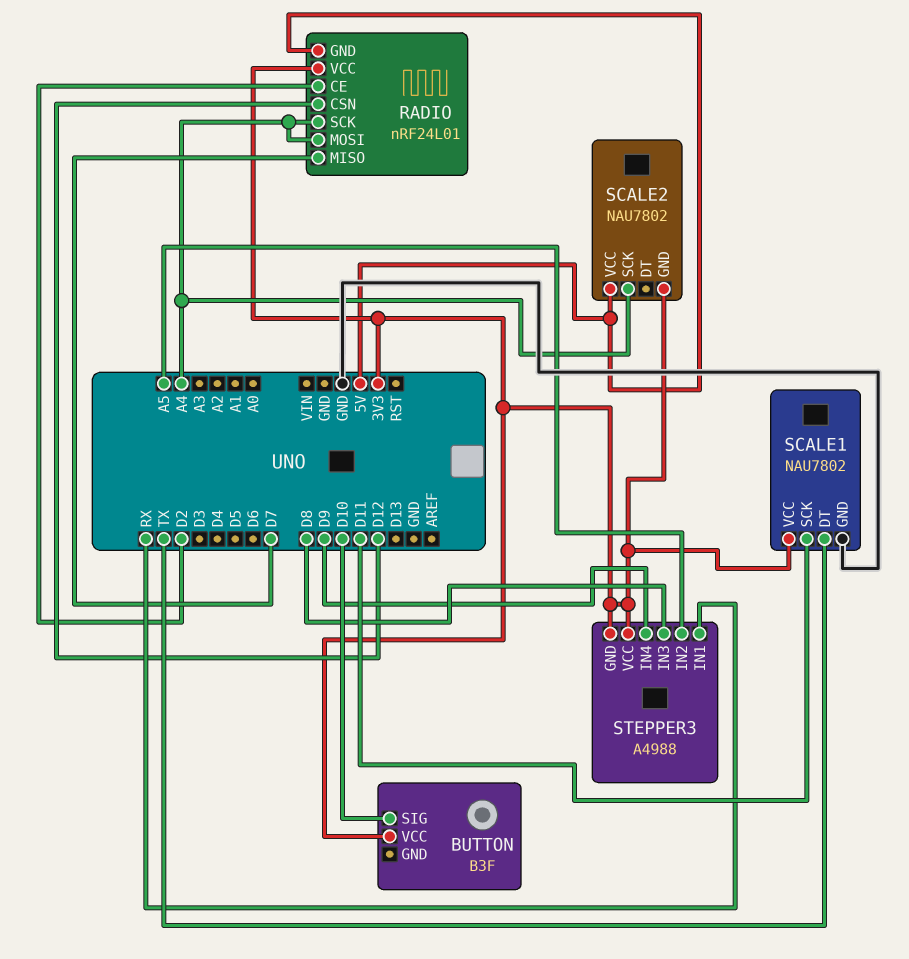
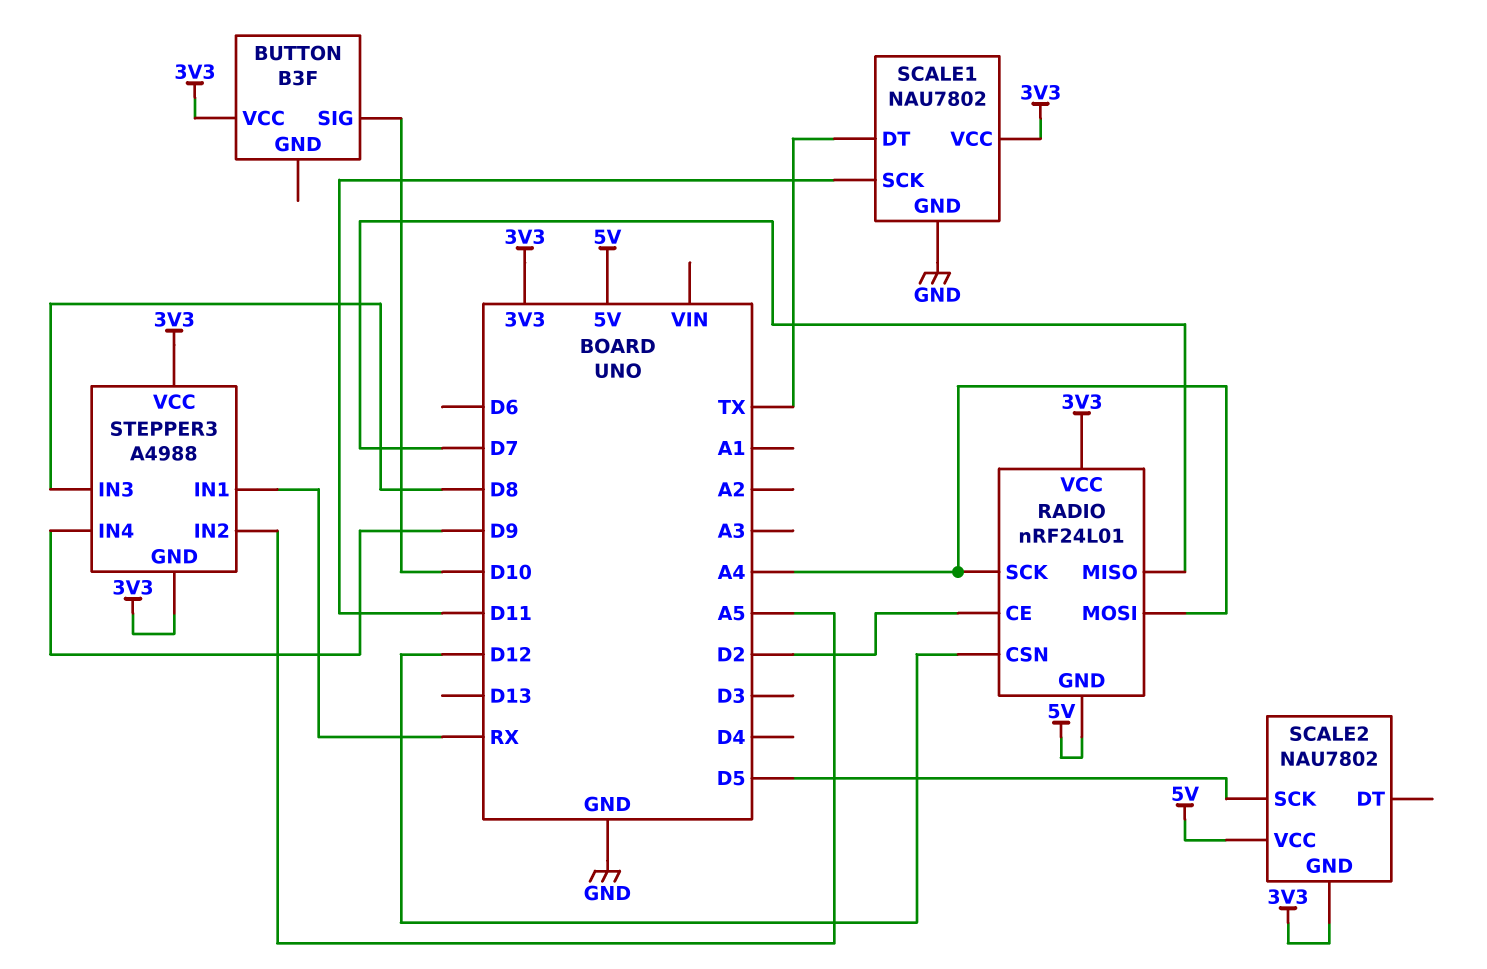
SCALE2 pin SCK: A4 -> D5

